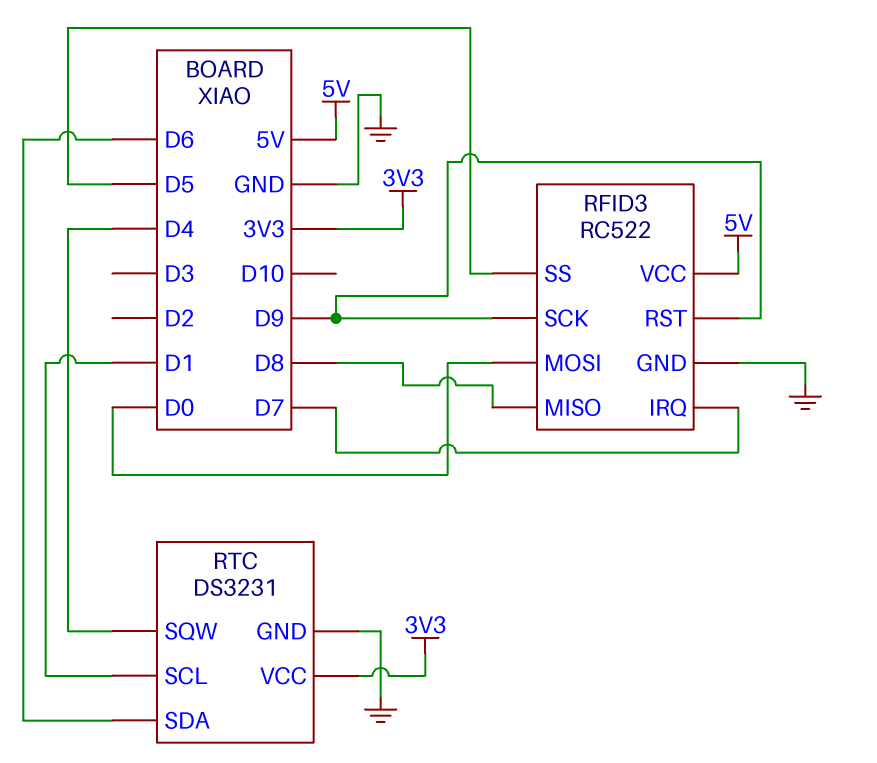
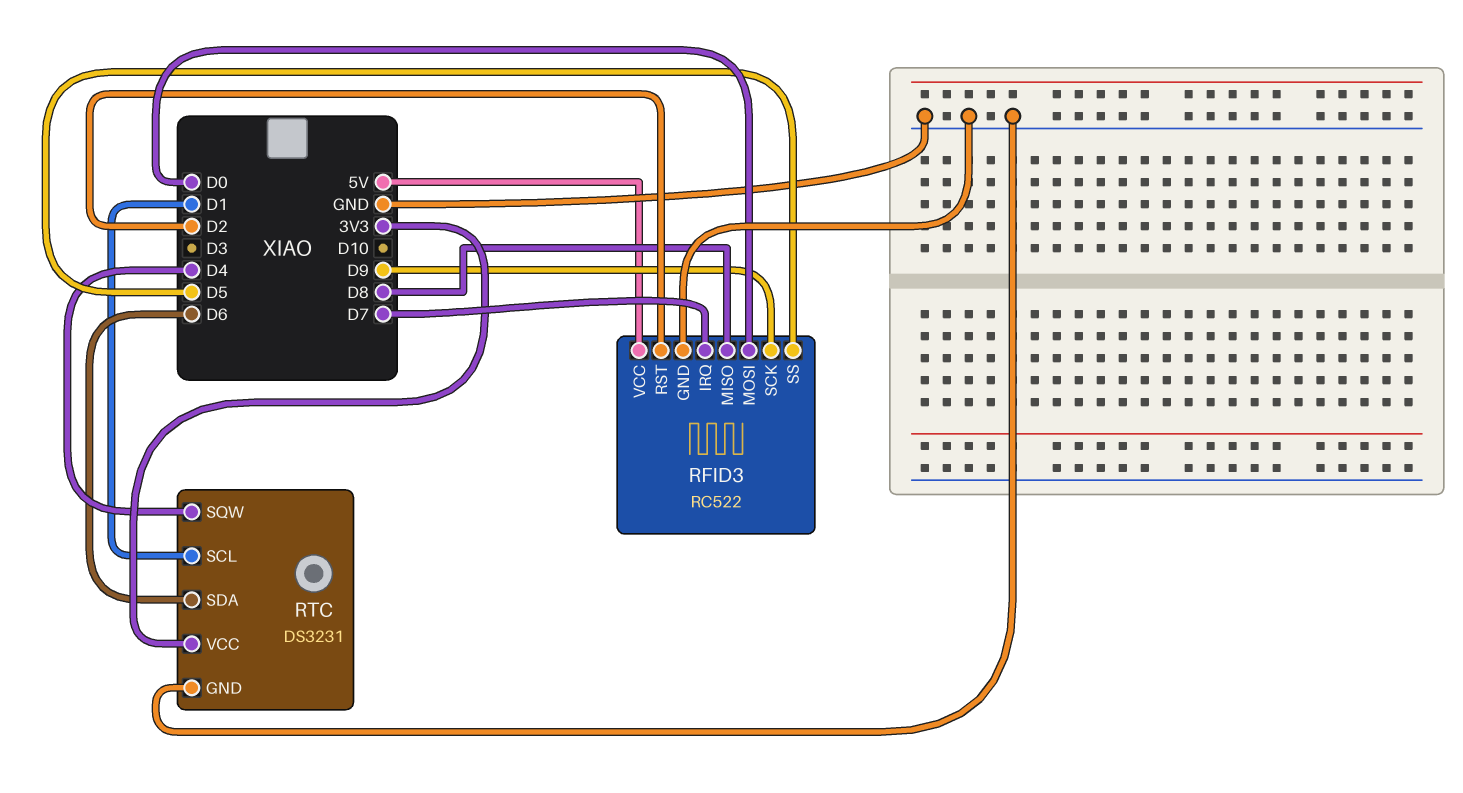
RFID3 pin RST: D9 -> D2

